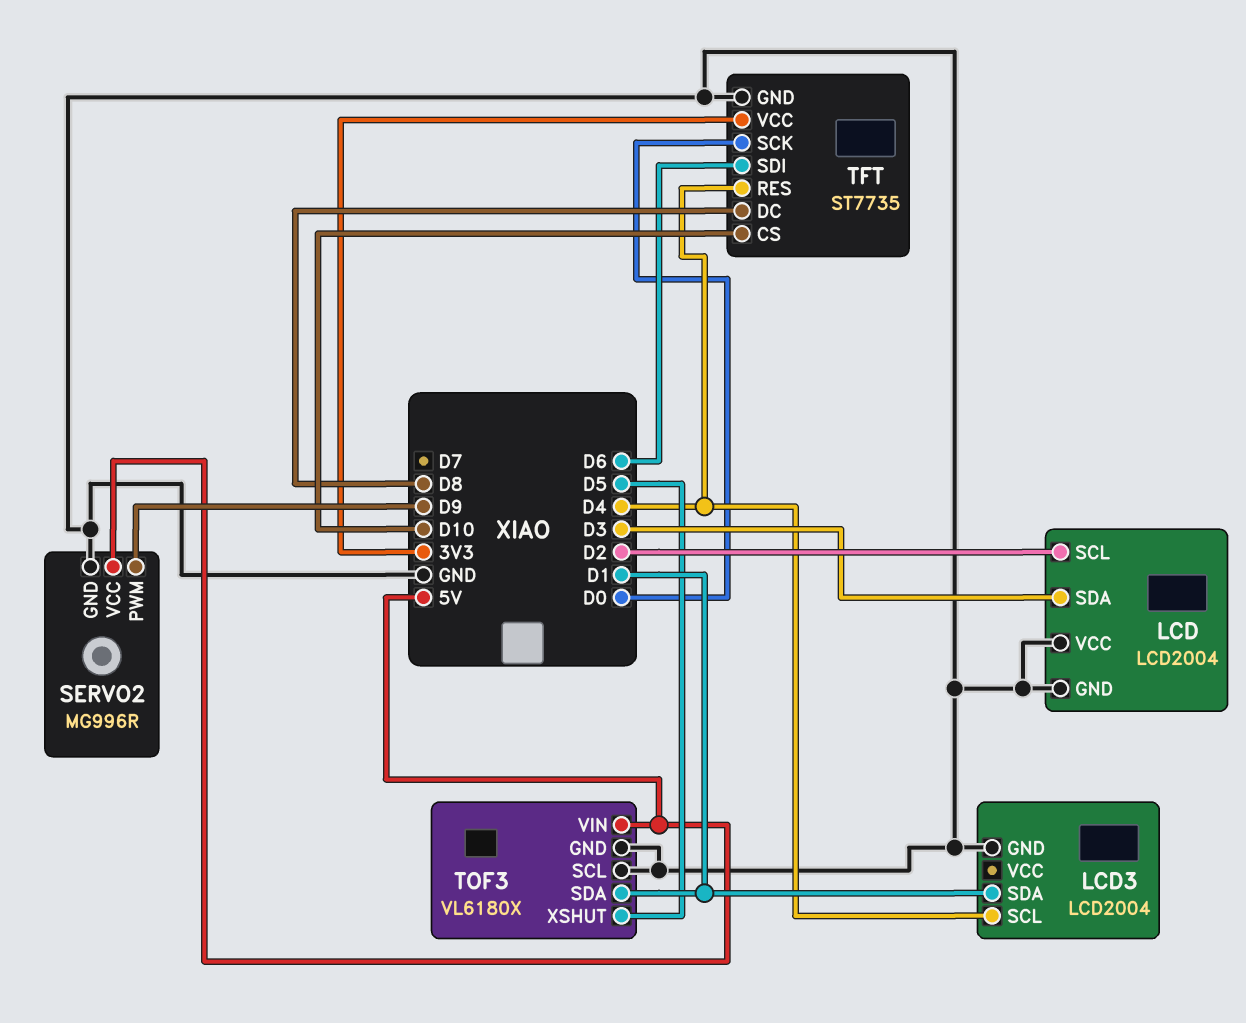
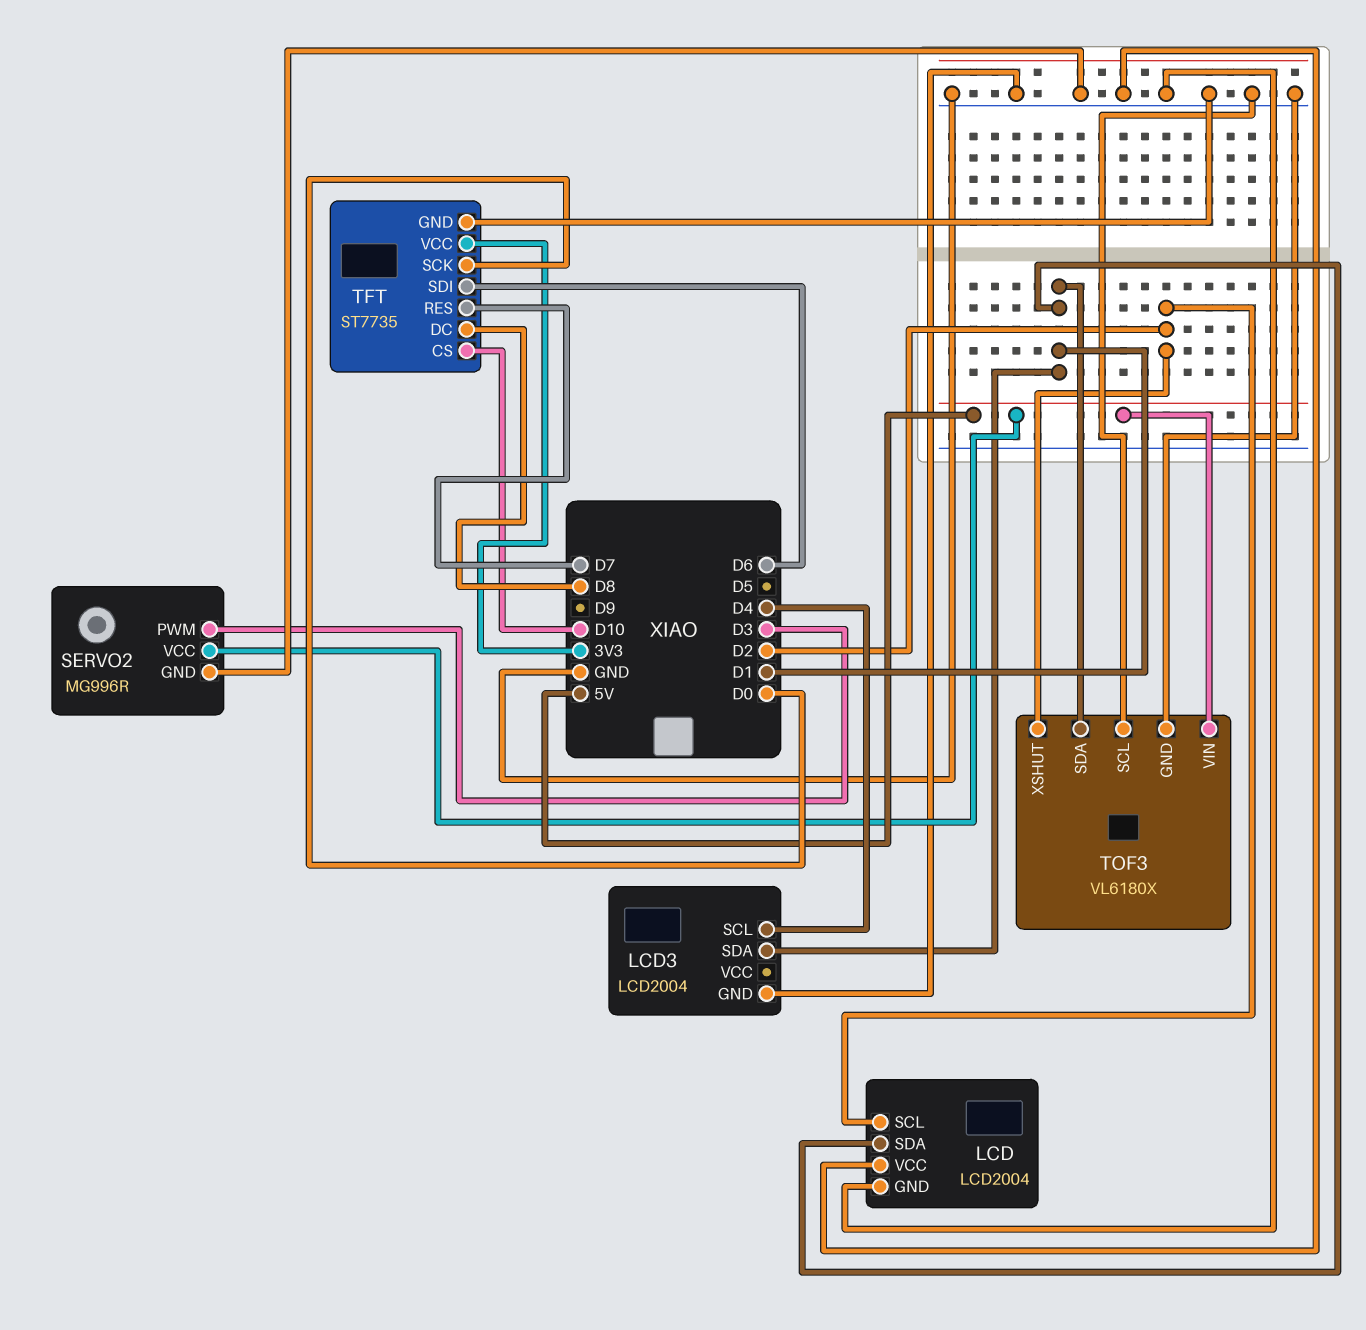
LCD pin SDA: D3 -> D1
SERVO2 pin PWM: D9 -> D3
TFT pin RES: D4 -> D7
TOF3 pin XSHUT: D5 -> D2

